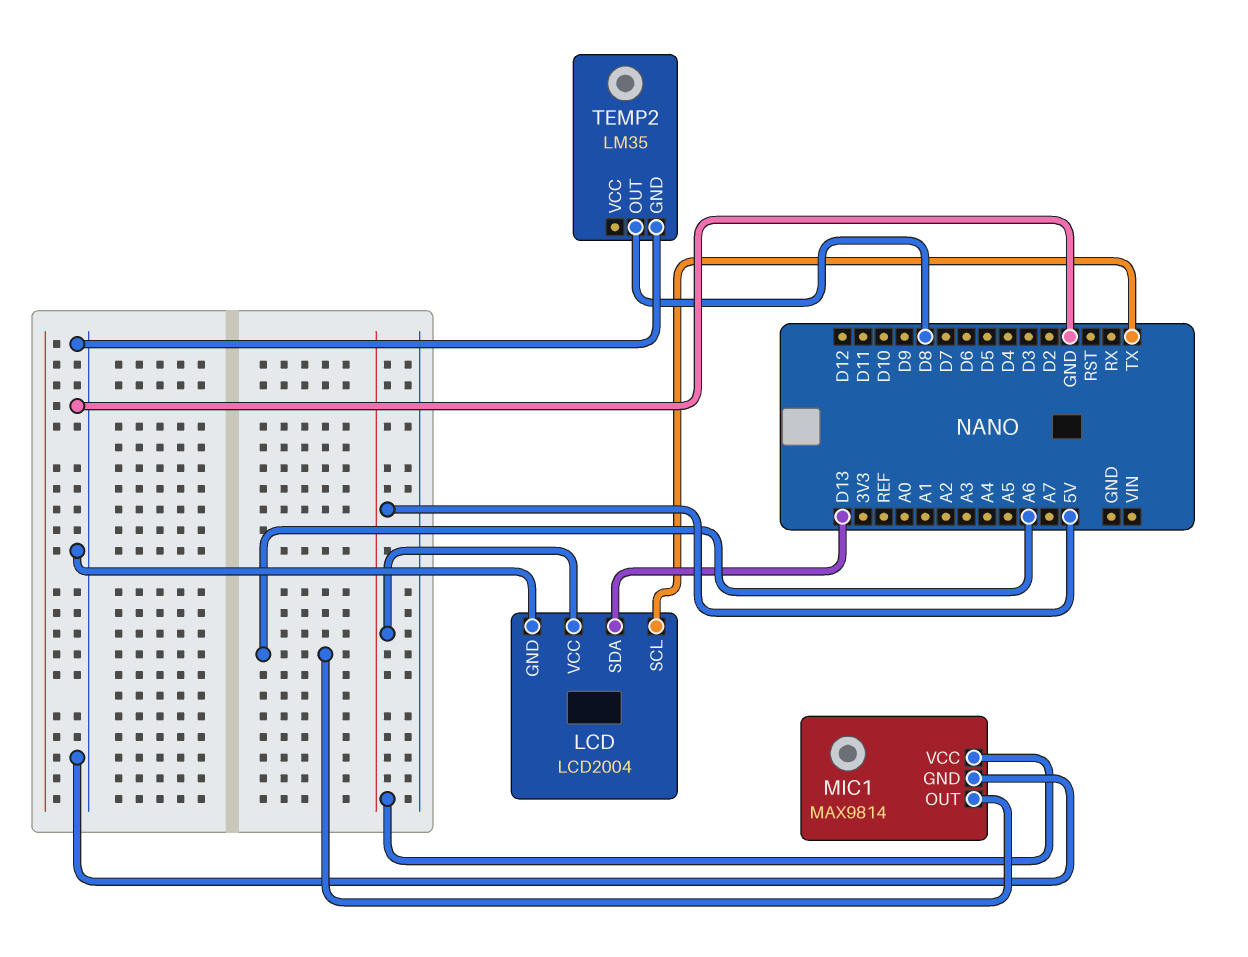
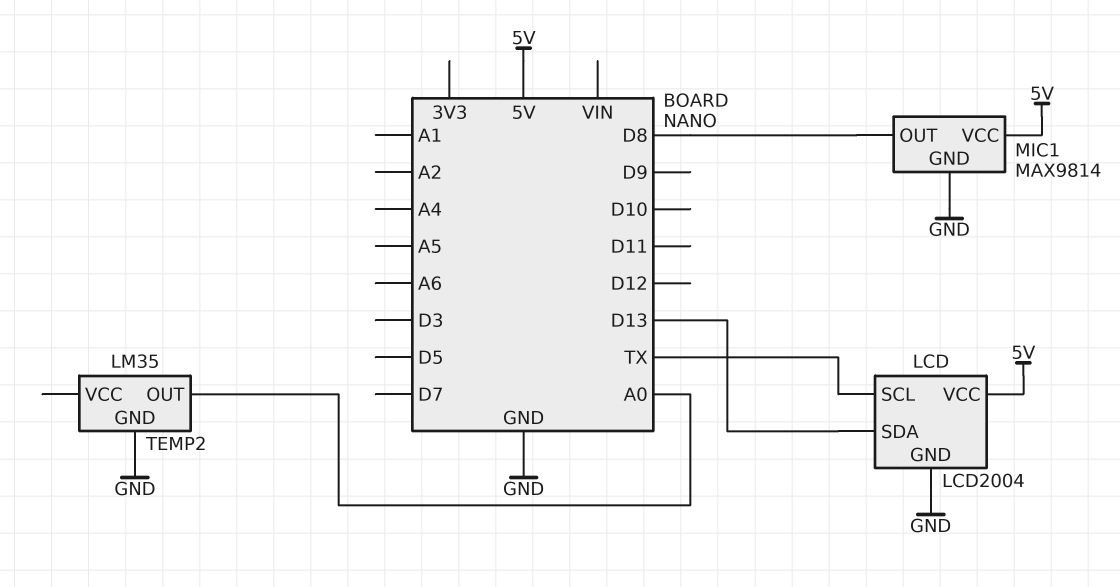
MIC1 pin OUT: A6 -> D8
TEMP2 pin OUT: D8 -> A0

